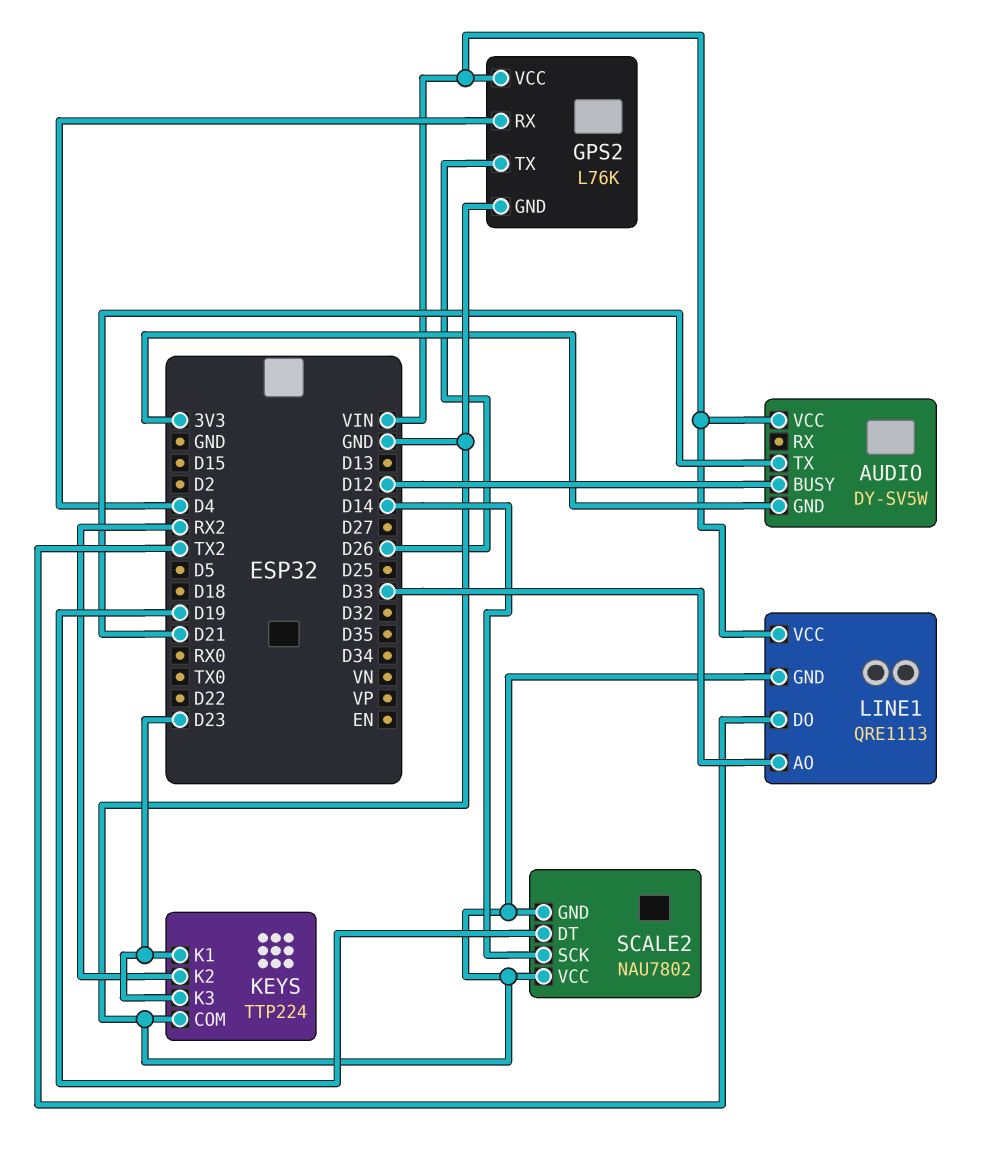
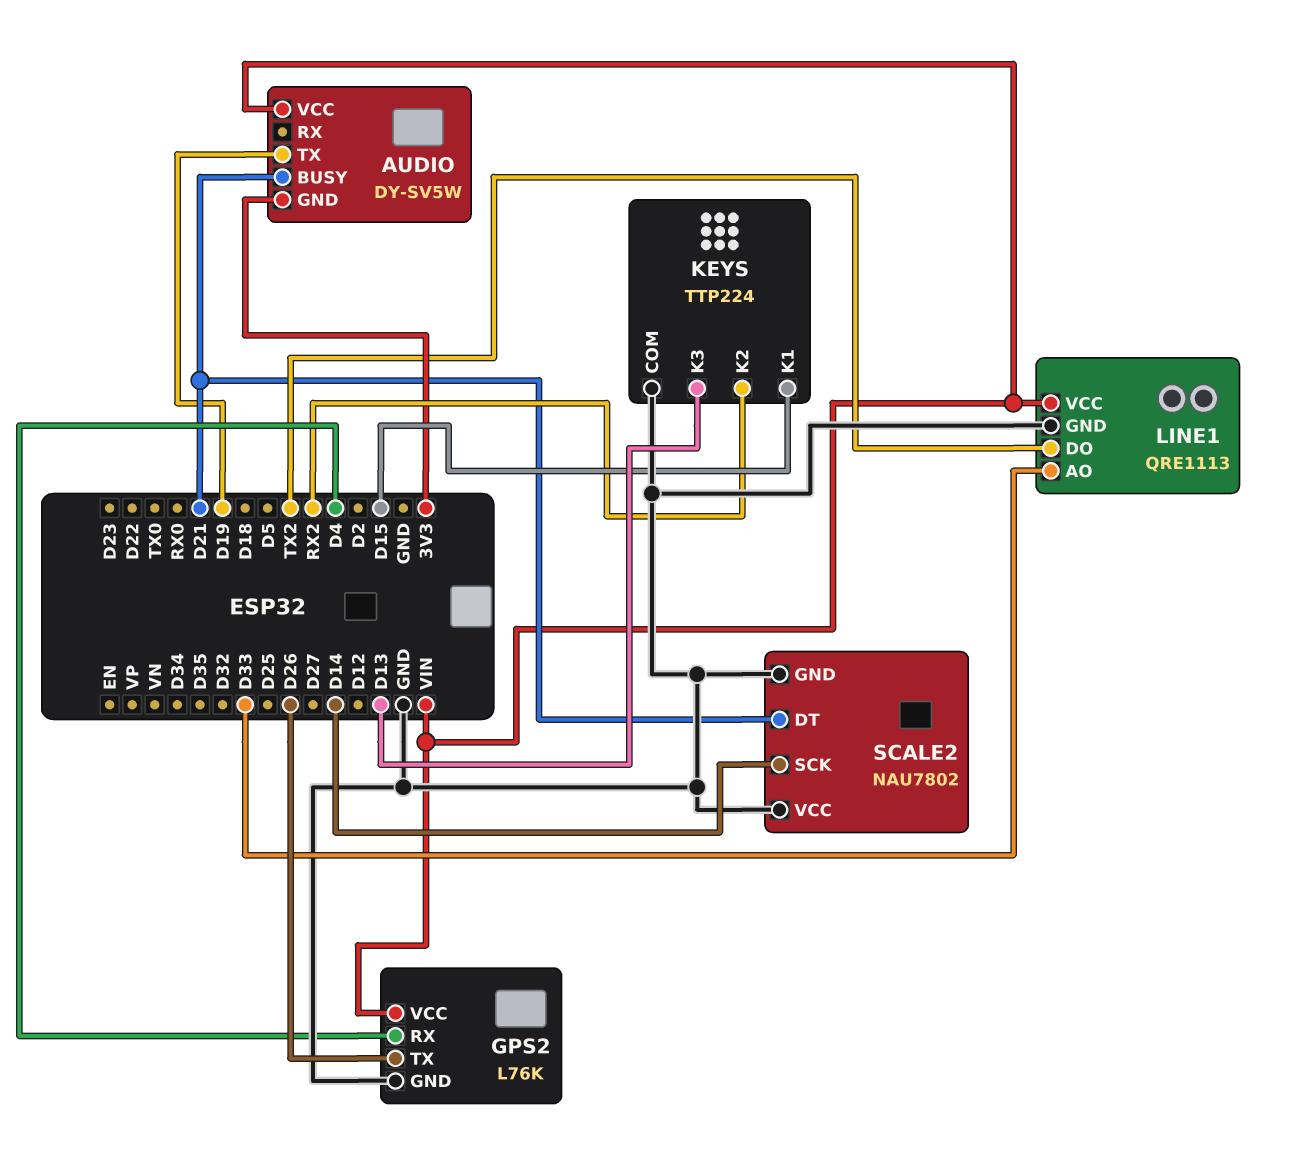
AUDIO pin BUSY: D12 -> D21
AUDIO pin TX: D21 -> D19
KEYS pin K1: D23 -> D15
KEYS pin K3: D23 -> D13
SCALE2 pin DT: D19 -> D21

